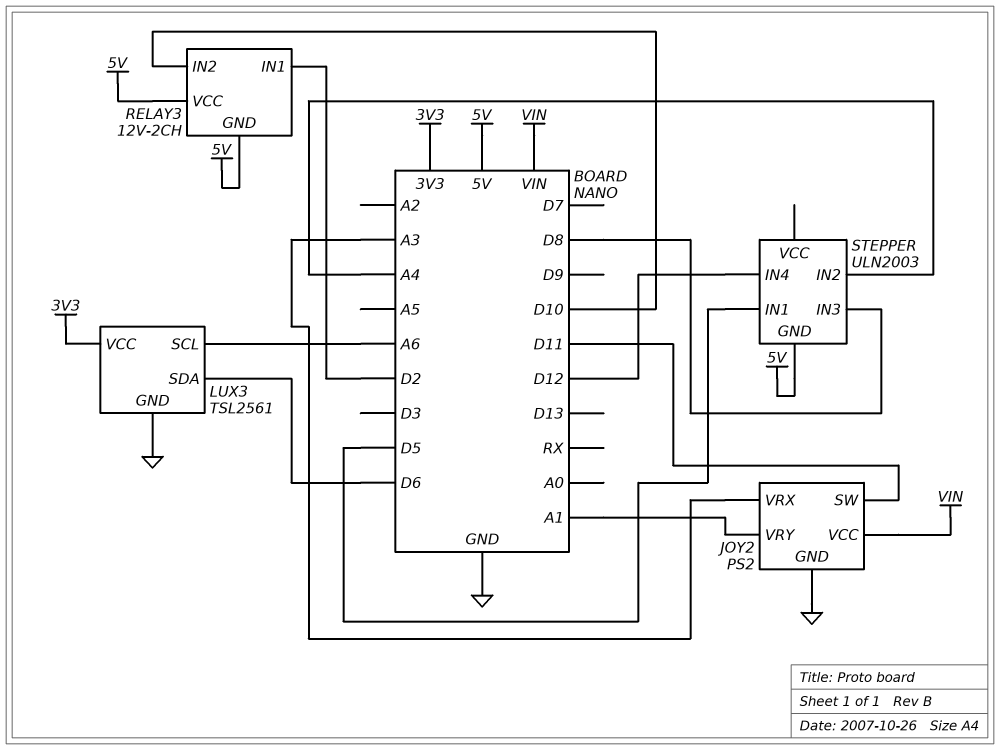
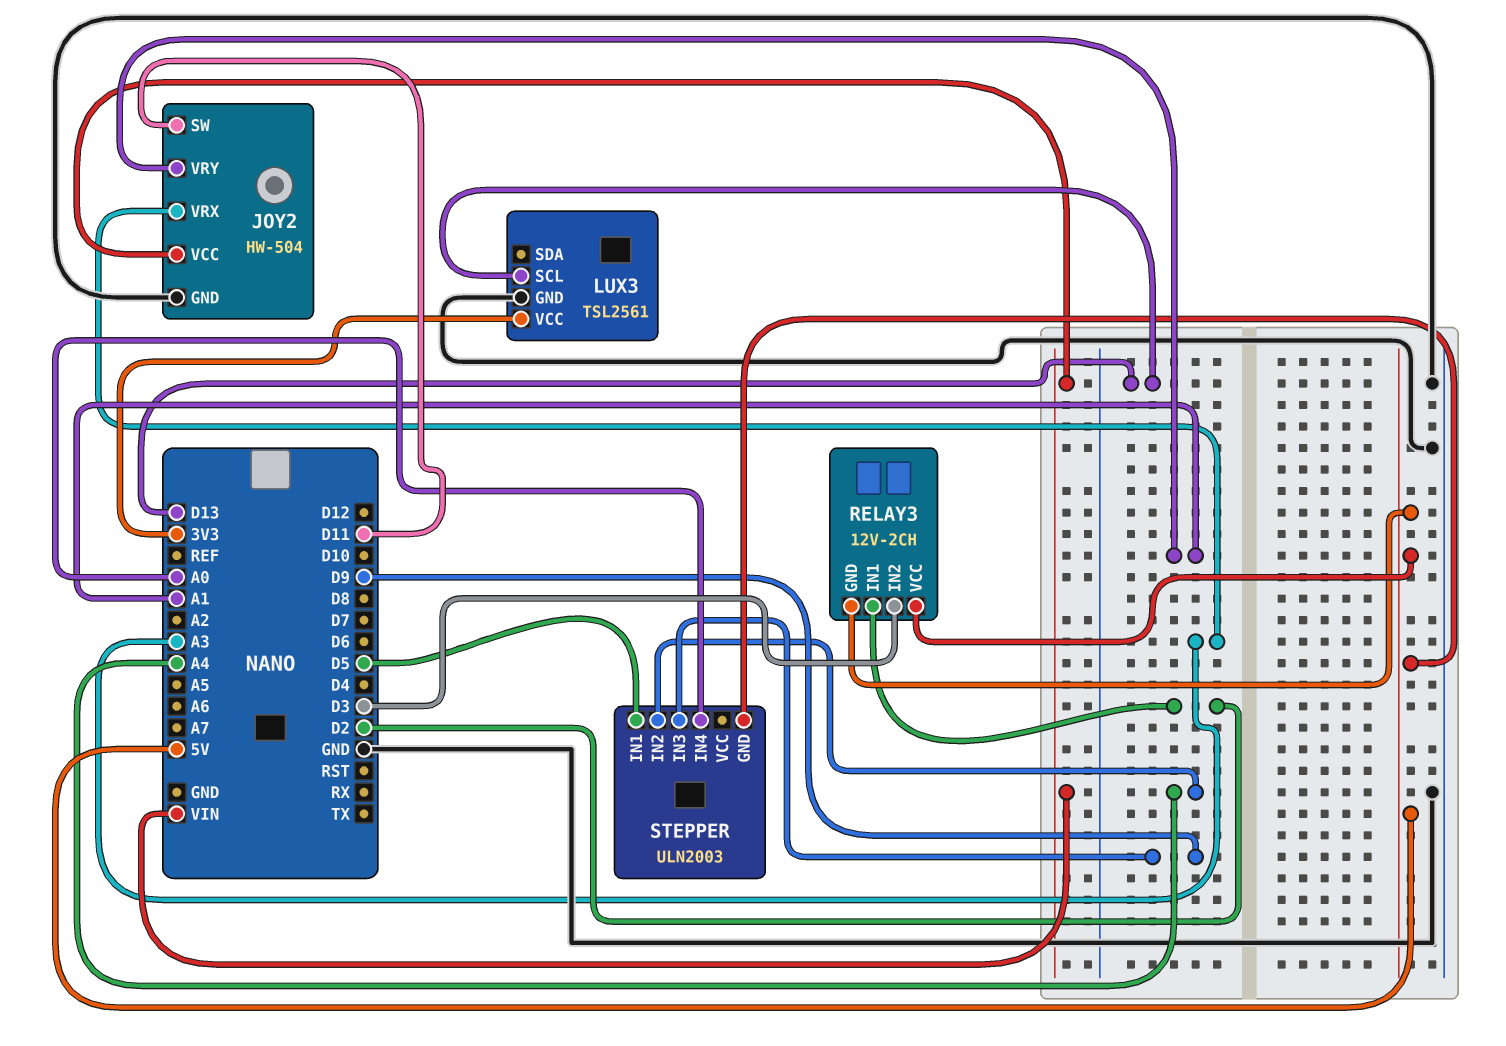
JOY2: PS2 -> HW-504
LUX3 pin SCL: A6 -> D13
LUX3 pin SDA: D6 -> none
RELAY3 pin IN2: D10 -> D3
STEPPER pin IN3: D8 -> D9
STEPPER pin IN4: D12 -> A0

